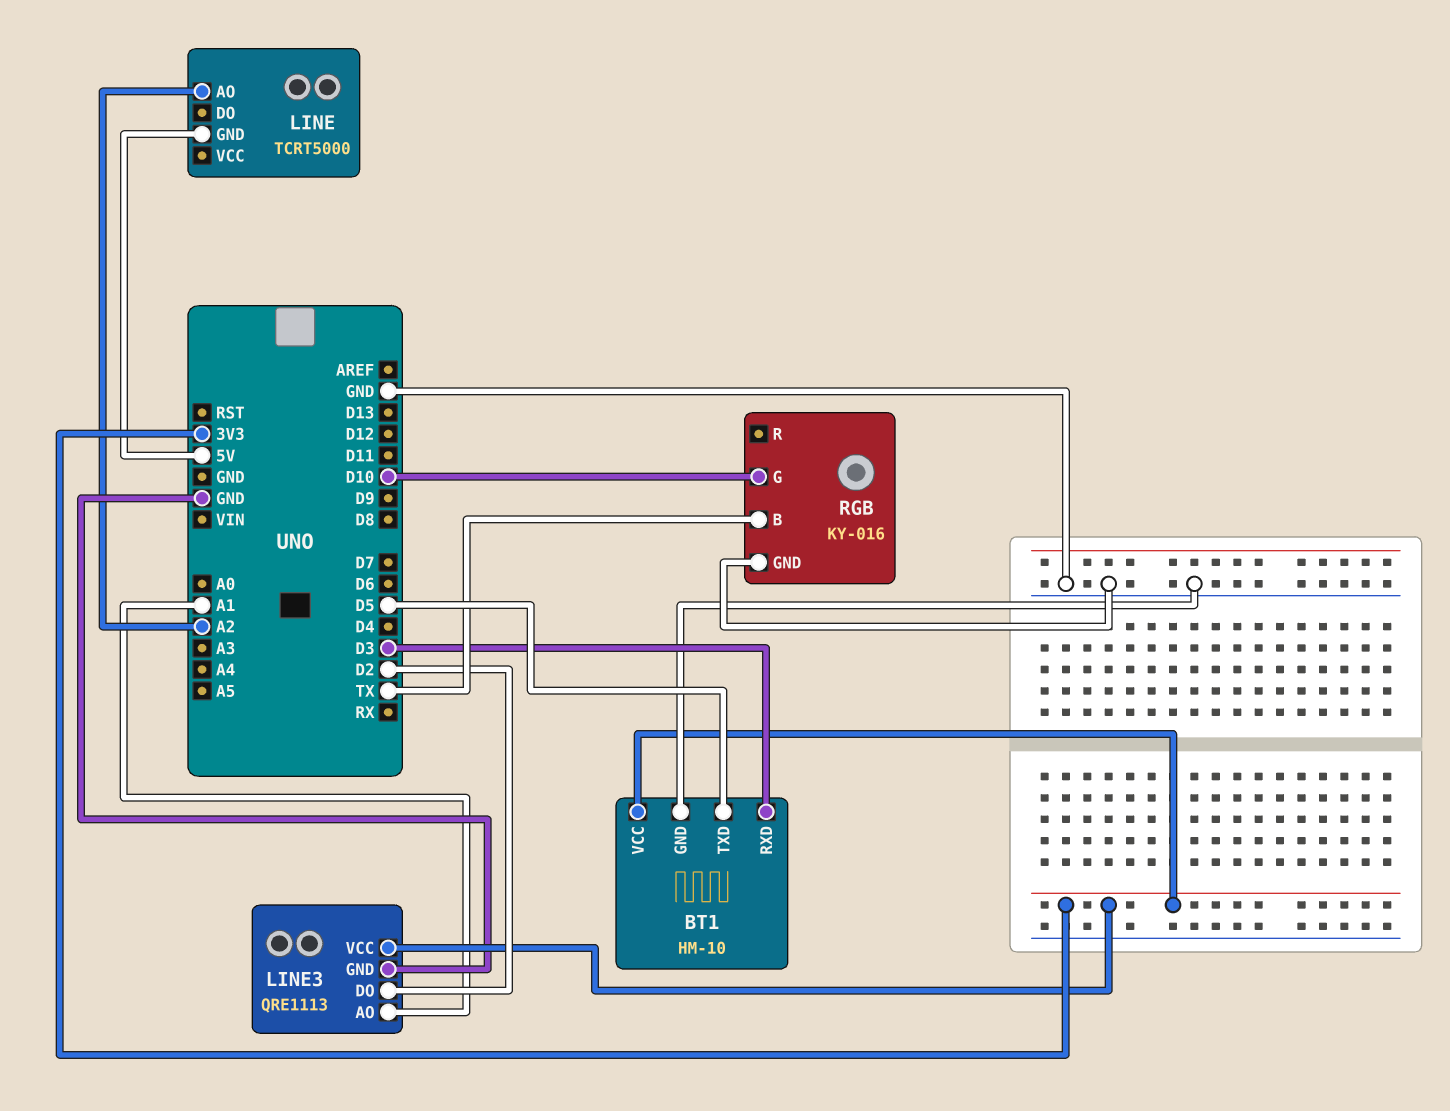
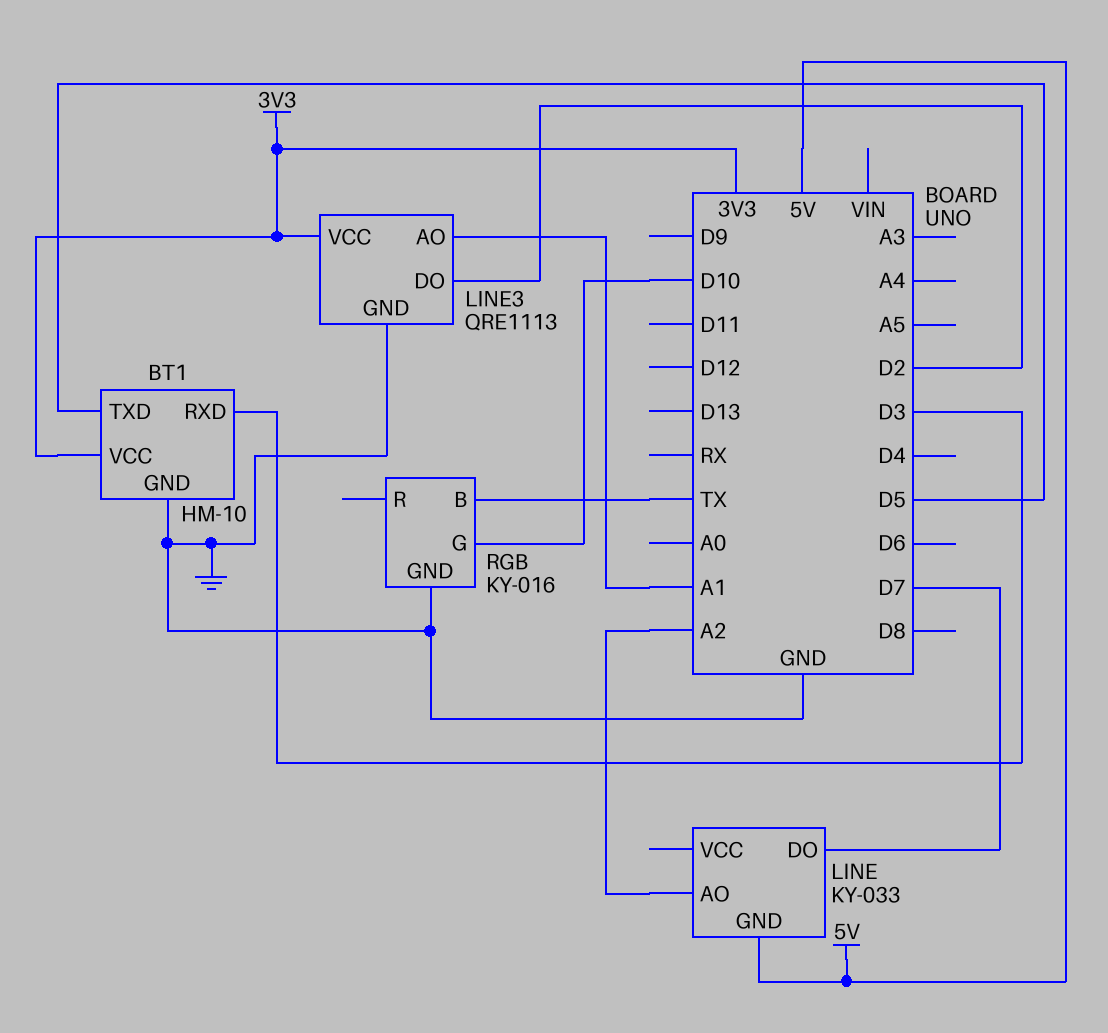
LINE: TCRT5000 -> KY-033
LINE pin DO: none -> D7

